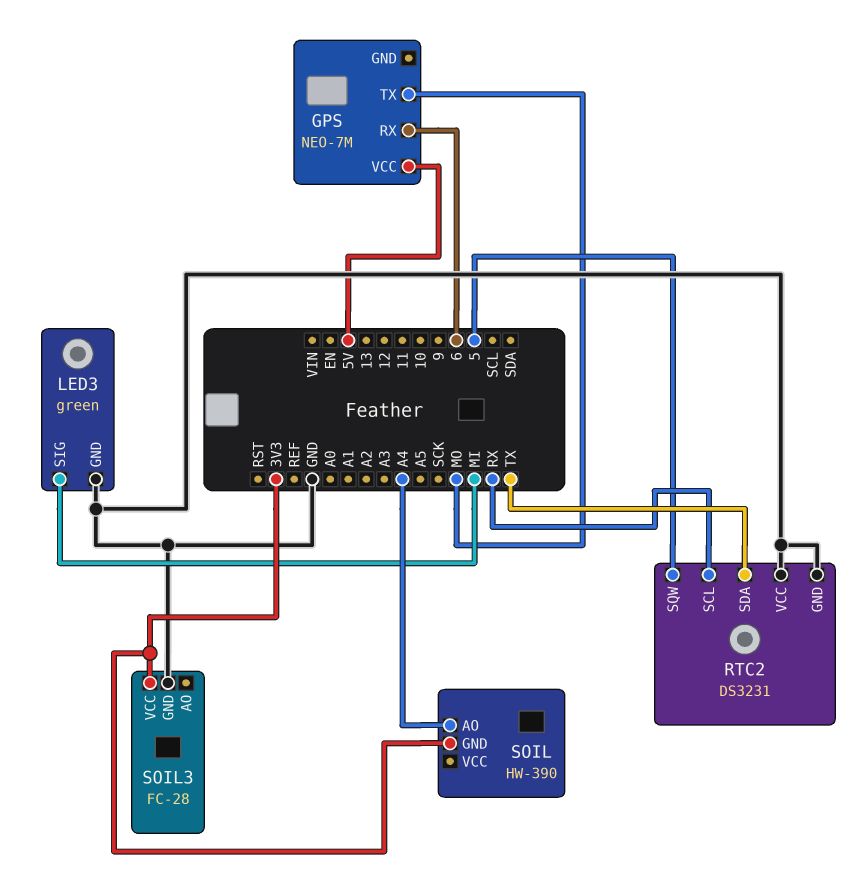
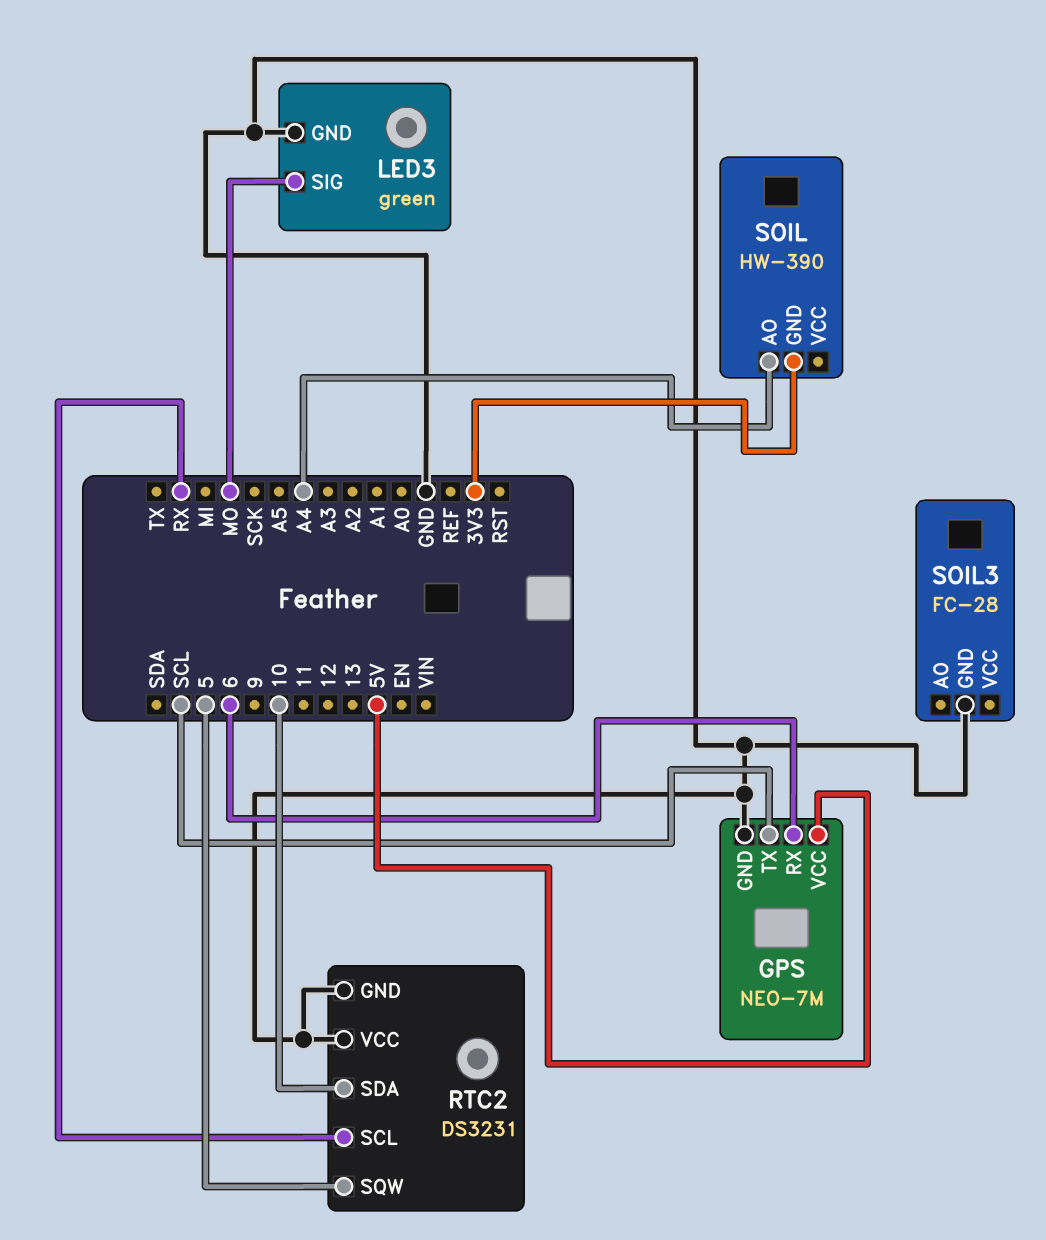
GPS pin GND: none -> GND
GPS pin TX: MO -> SCL
LED3 pin SIG: MI -> MO
RTC2 pin SDA: TX -> 10
SOIL3 pin VCC: 3V3 -> none

